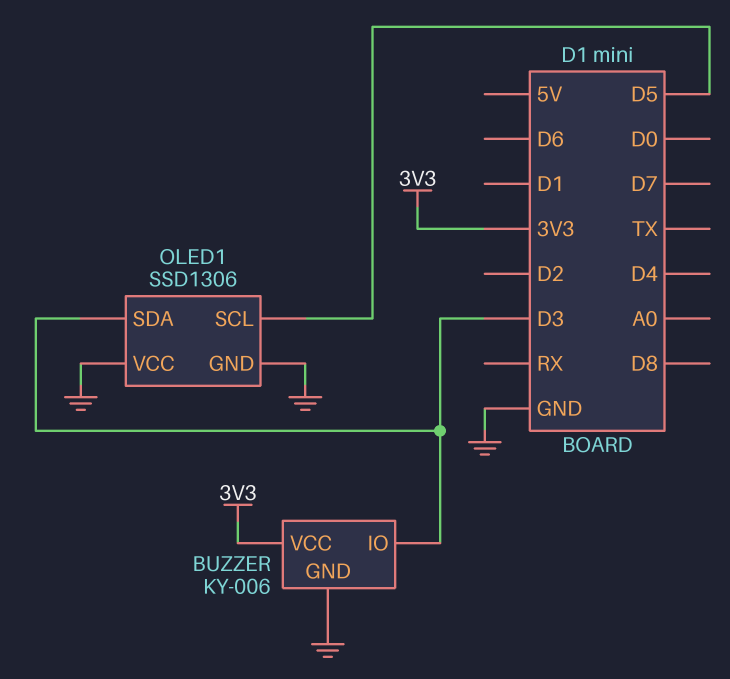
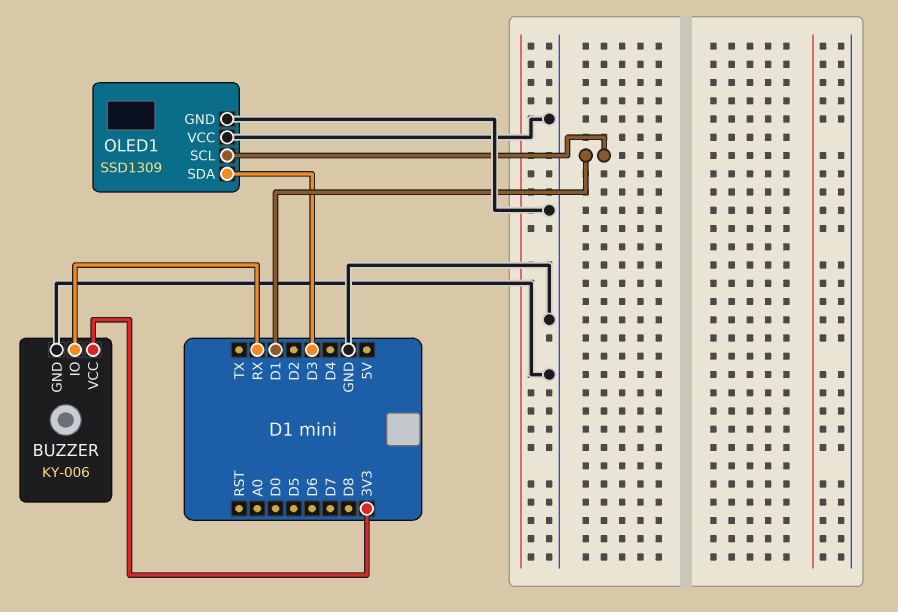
BUZZER pin IO: D3 -> RX
OLED1: SSD1306 -> SSD1309
OLED1 pin SCL: D5 -> D1

